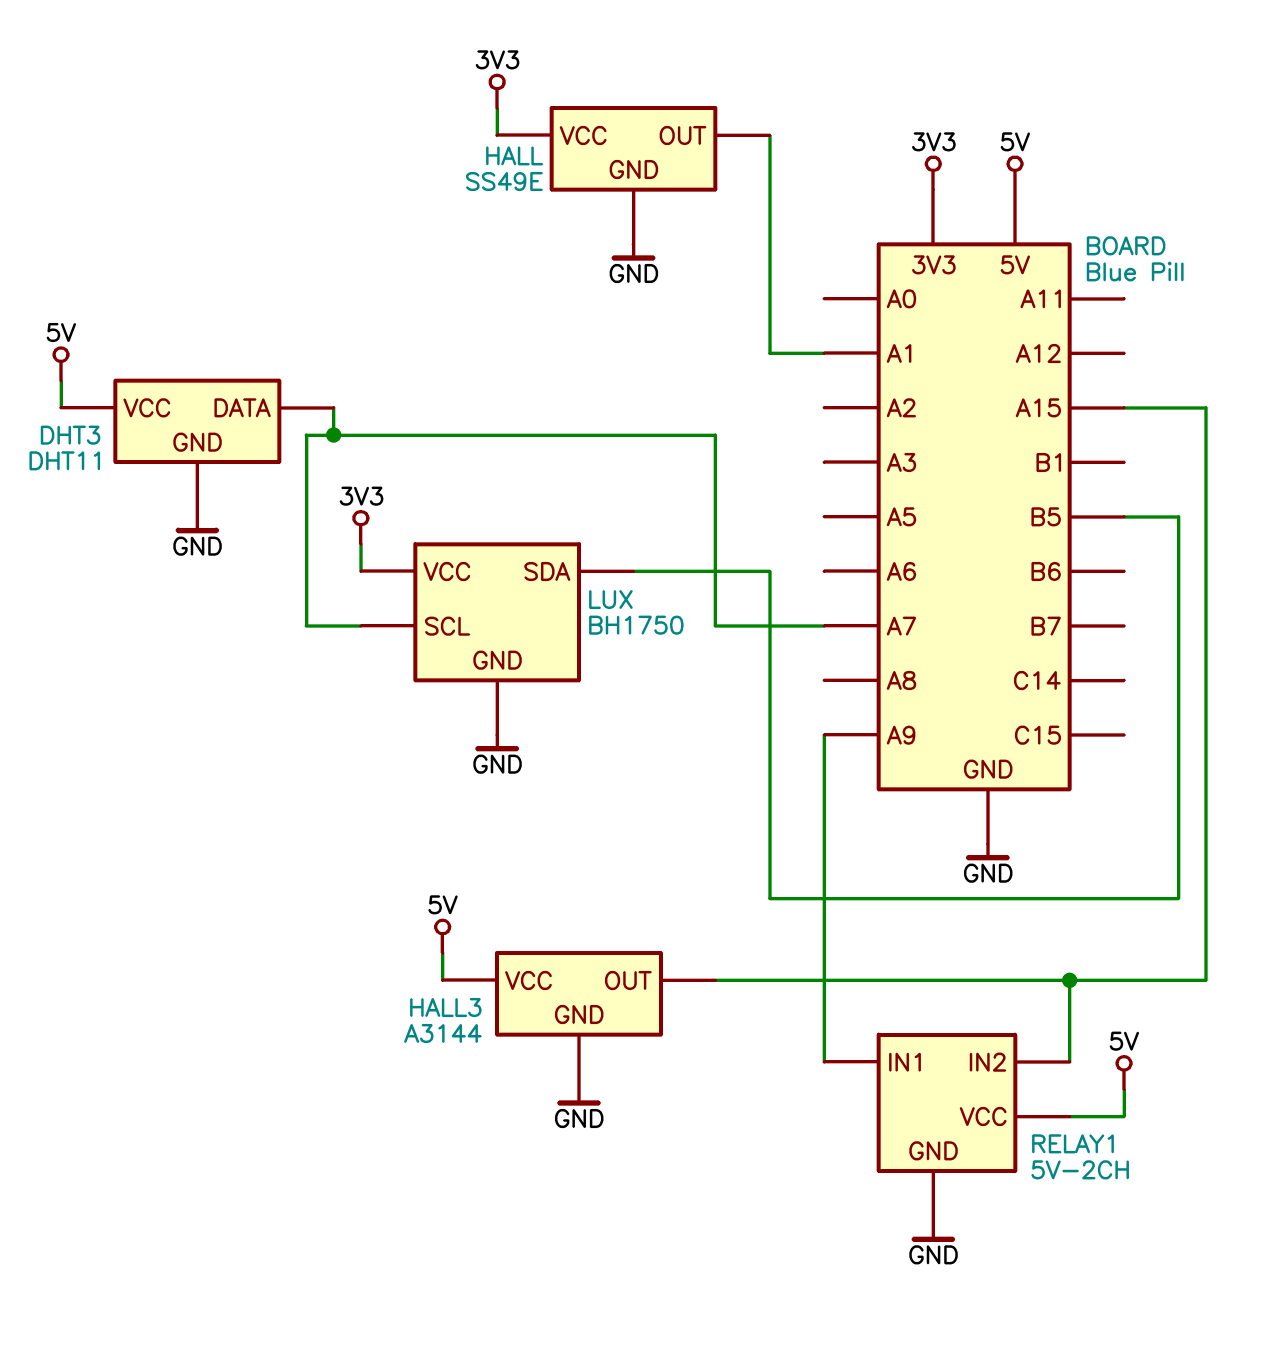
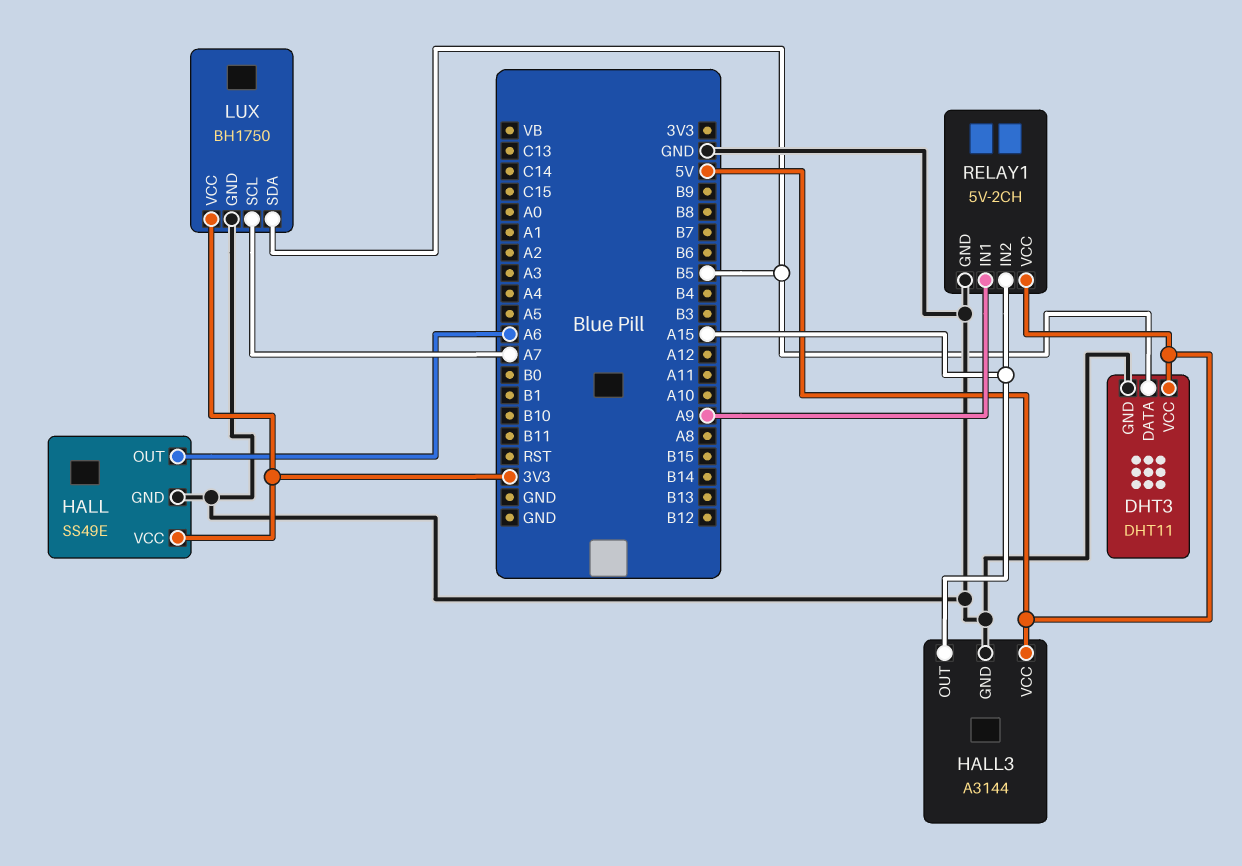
DHT3 pin DATA: A7 -> B5
HALL pin OUT: A1 -> A6

